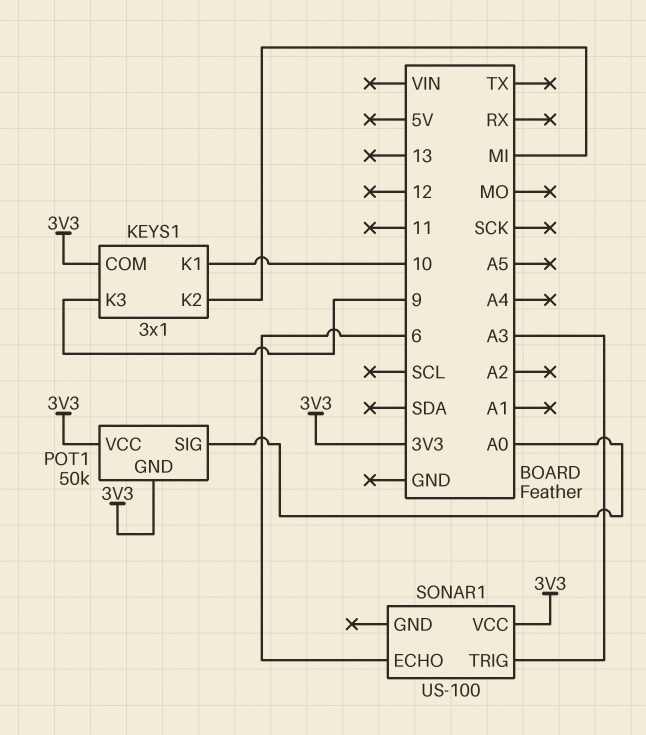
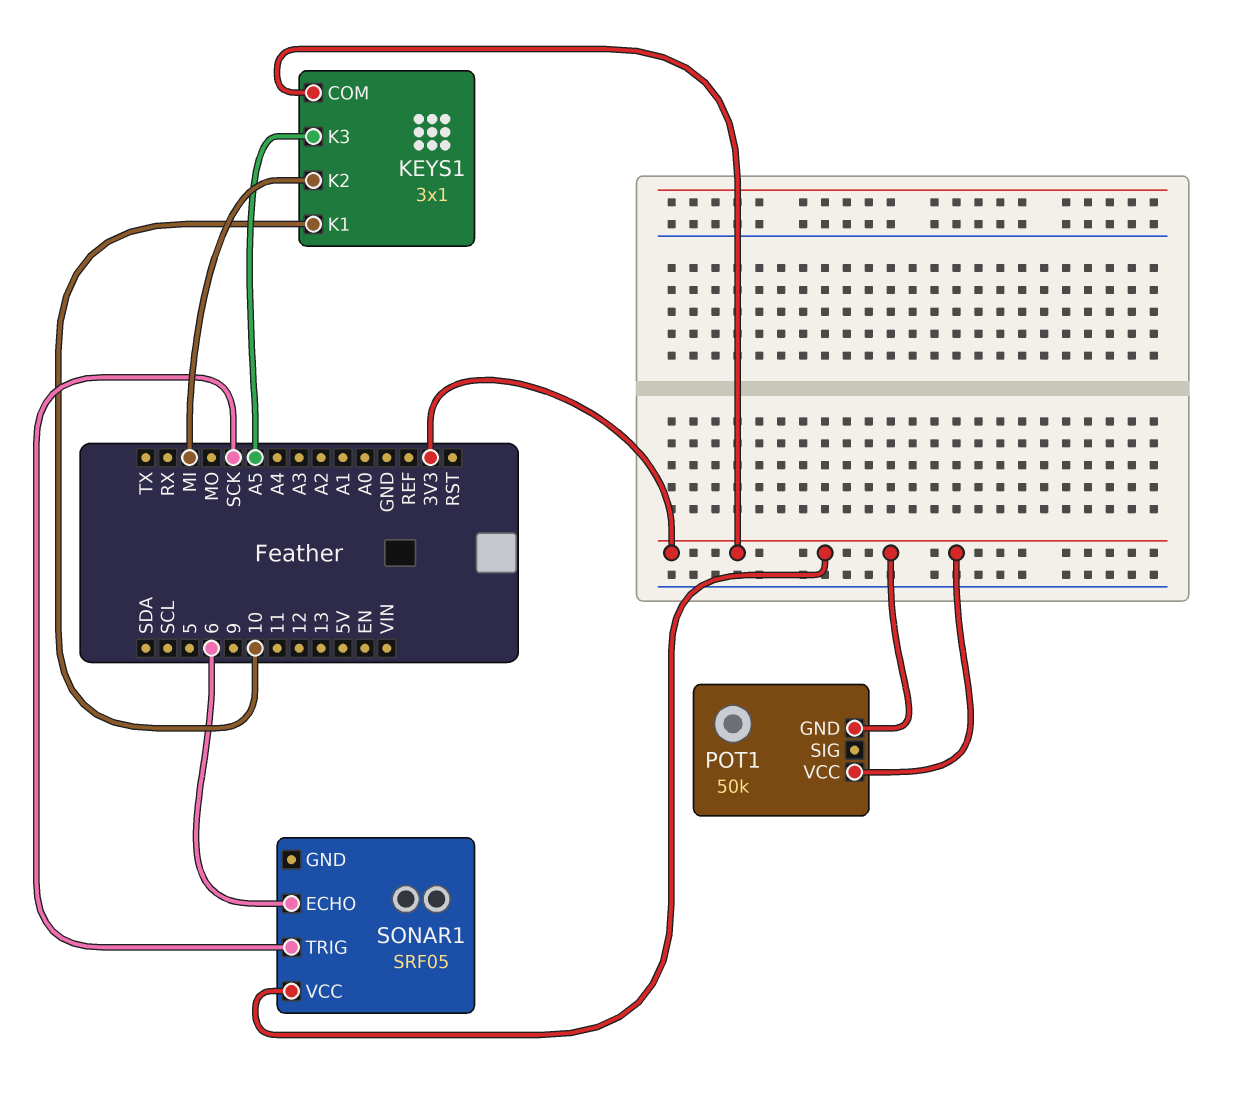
KEYS1 pin K3: 9 -> A5
POT1 pin SIG: A0 -> none
SONAR1: US-100 -> SRF05
SONAR1 pin TRIG: A3 -> SCK

